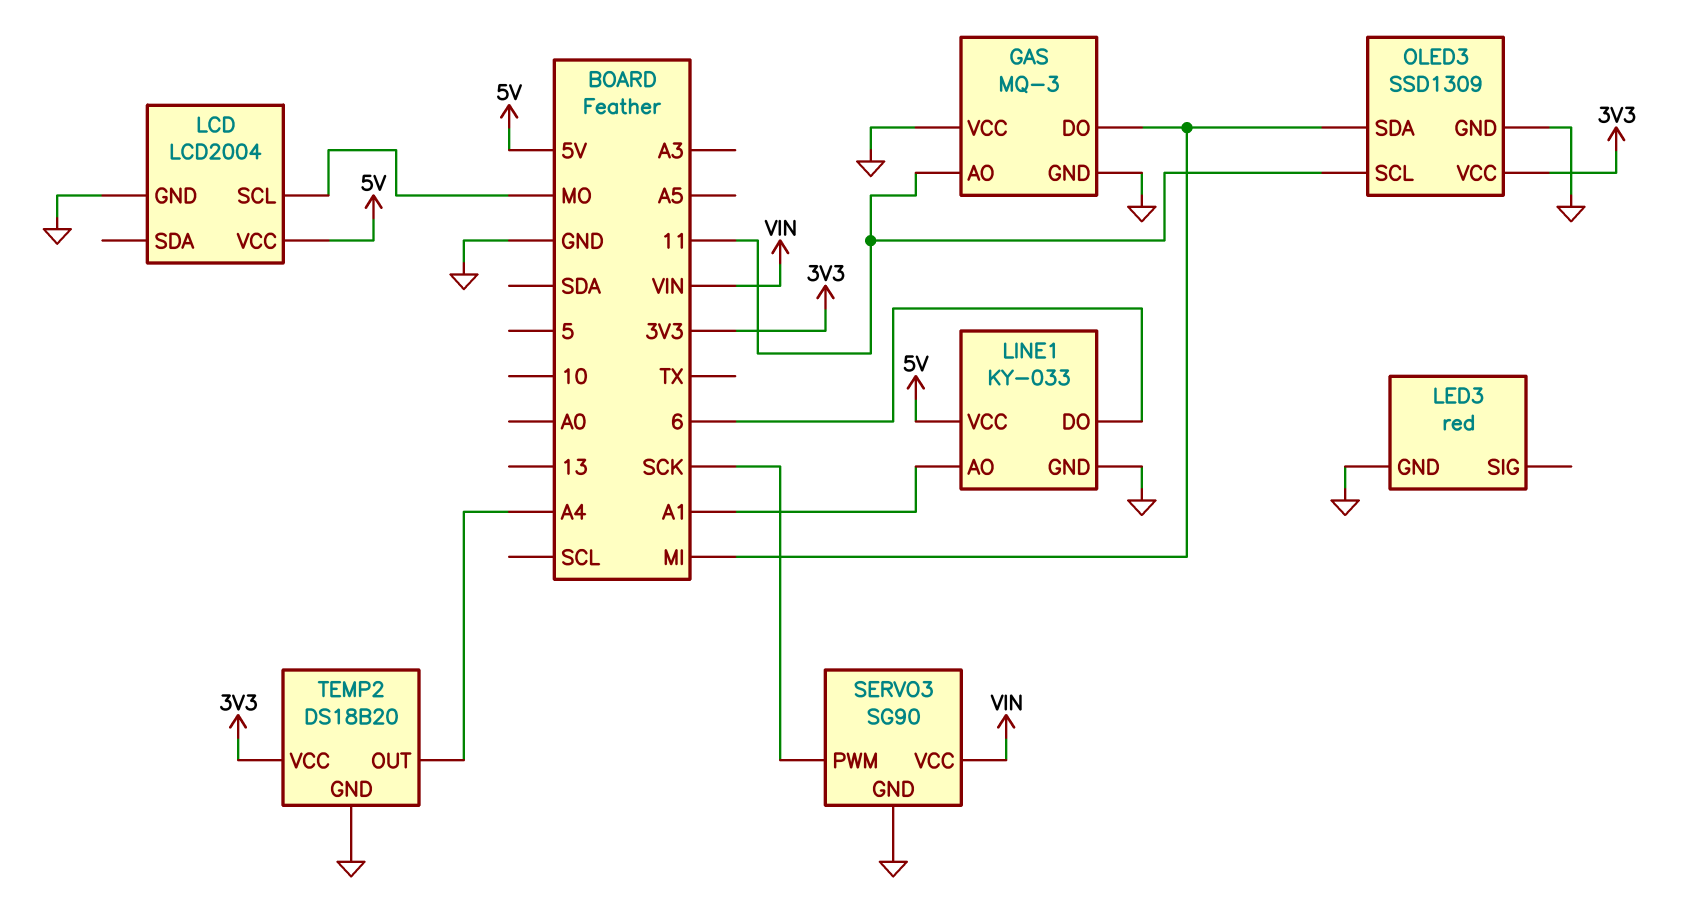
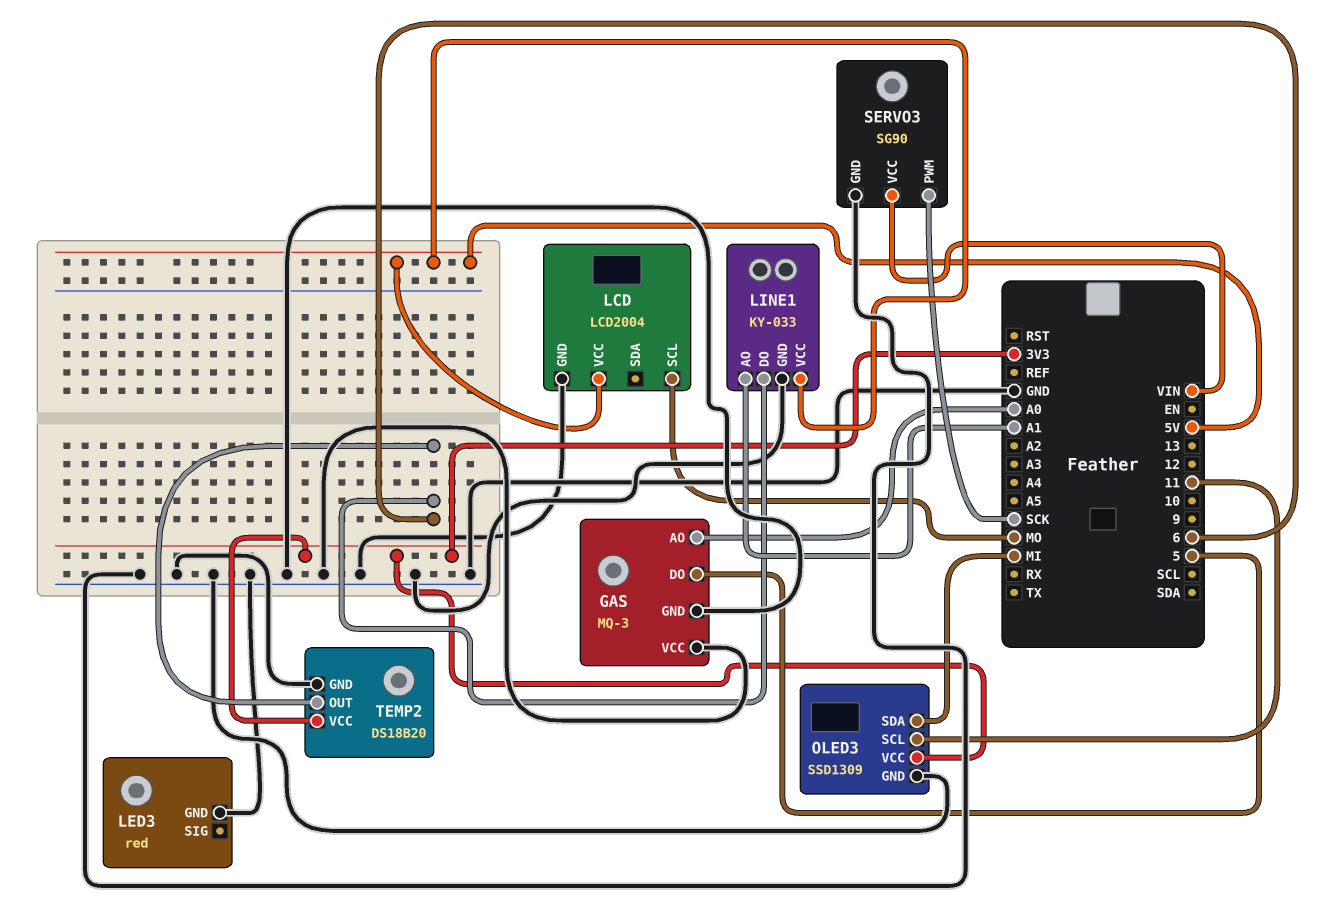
GAS pin AO: 11 -> A0
GAS pin DO: MI -> 5
TEMP2 pin OUT: A4 -> 6

